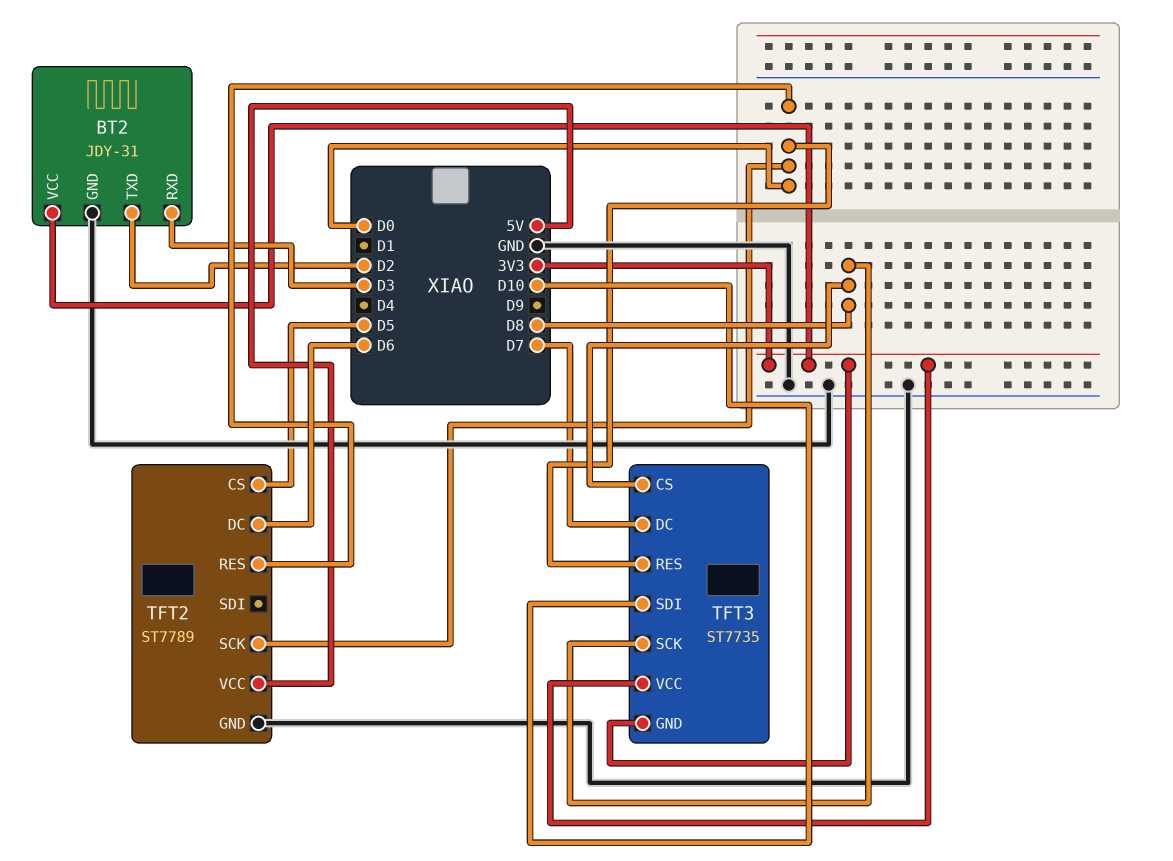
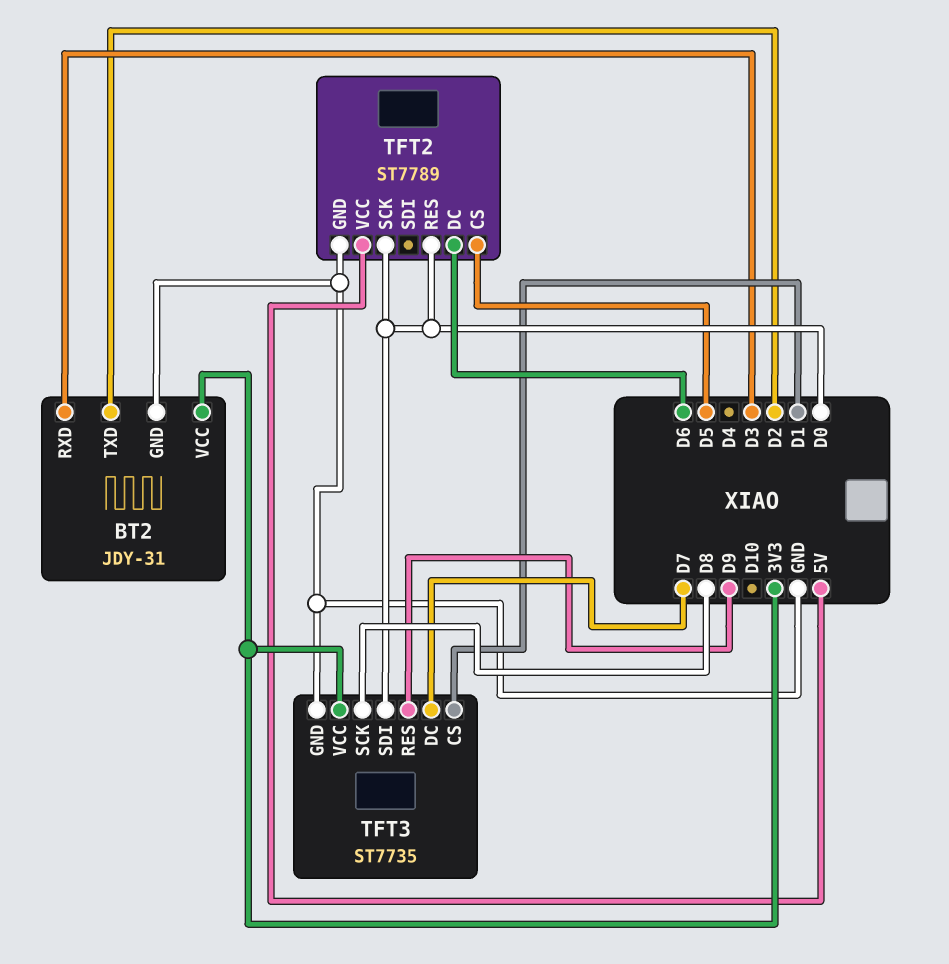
TFT3 pin CS: D8 -> D1
TFT3 pin GND: 3V3 -> GND
TFT3 pin RES: D0 -> D9
TFT3 pin SDI: D10 -> D0

